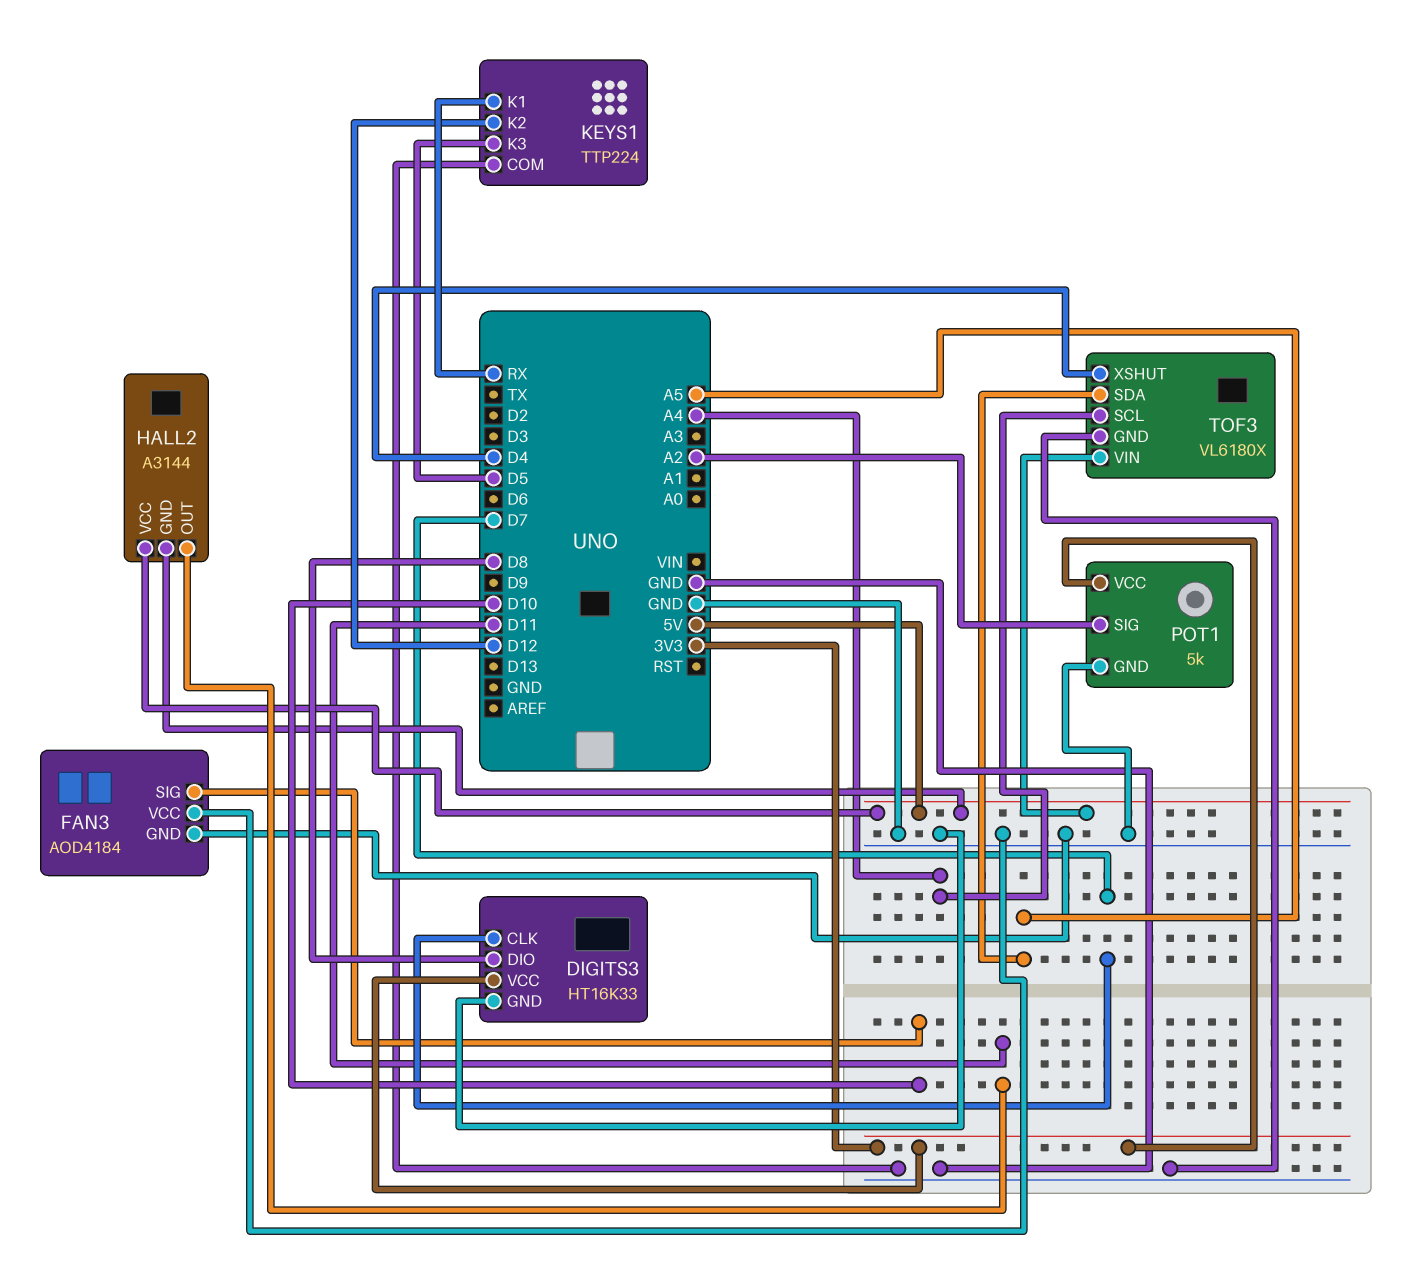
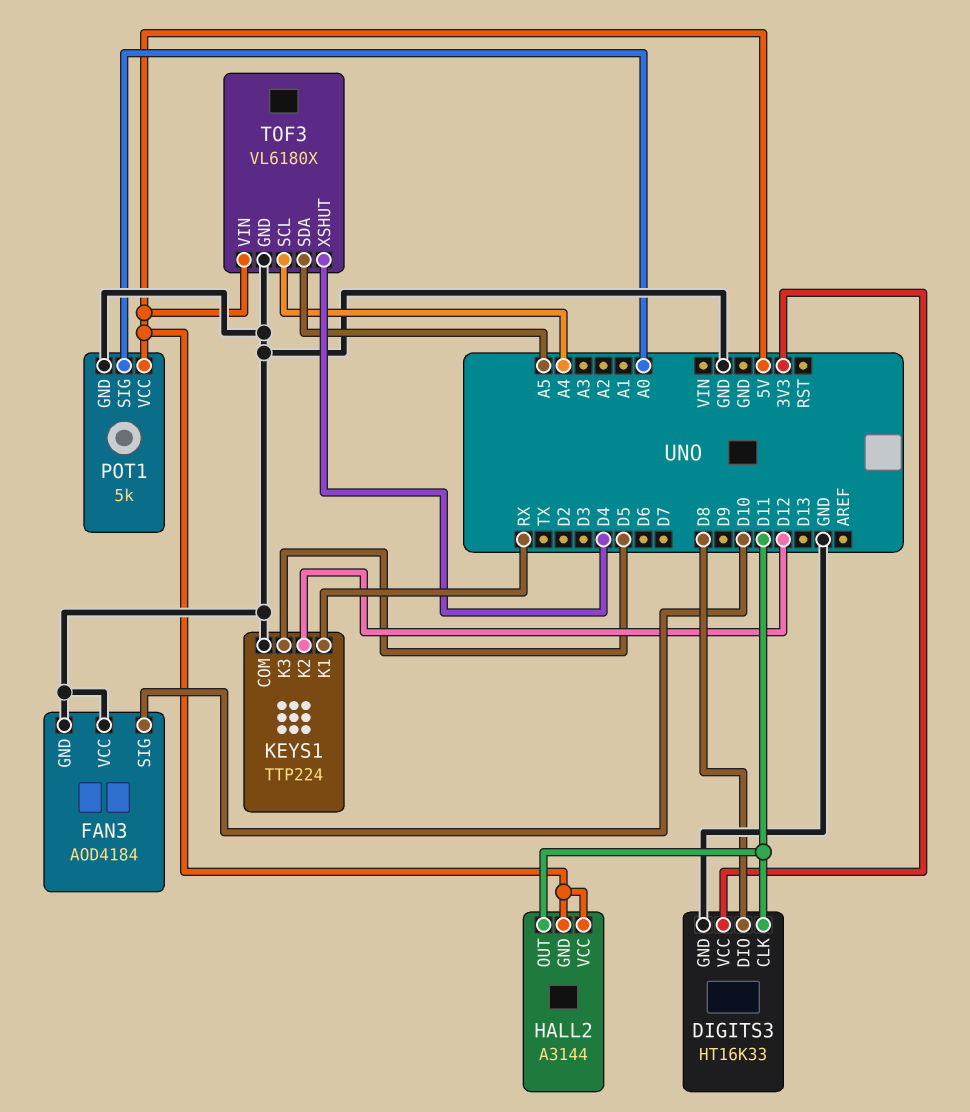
DIGITS3 pin CLK: D7 -> D11
POT1 pin SIG: A2 -> A0
POT1 pin VCC: 3V3 -> 5V

